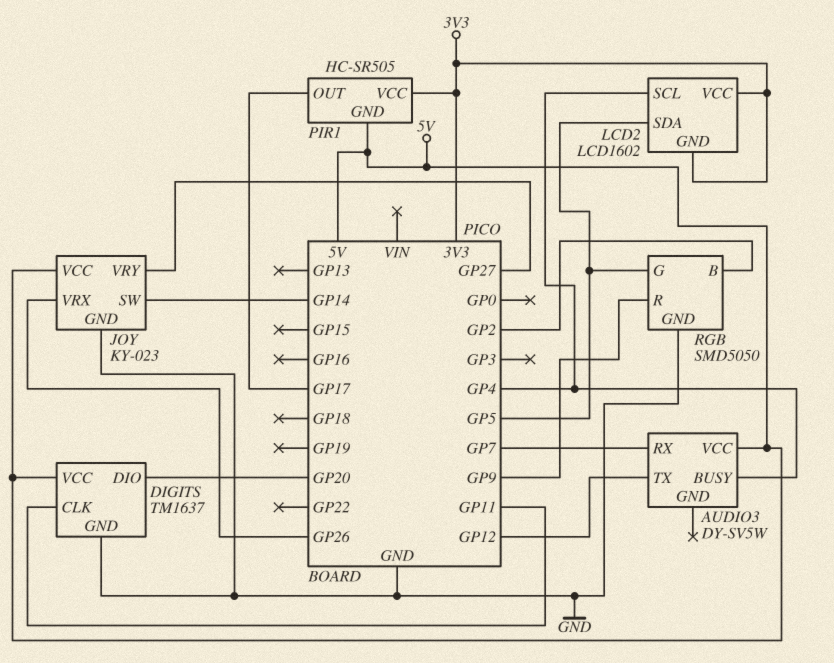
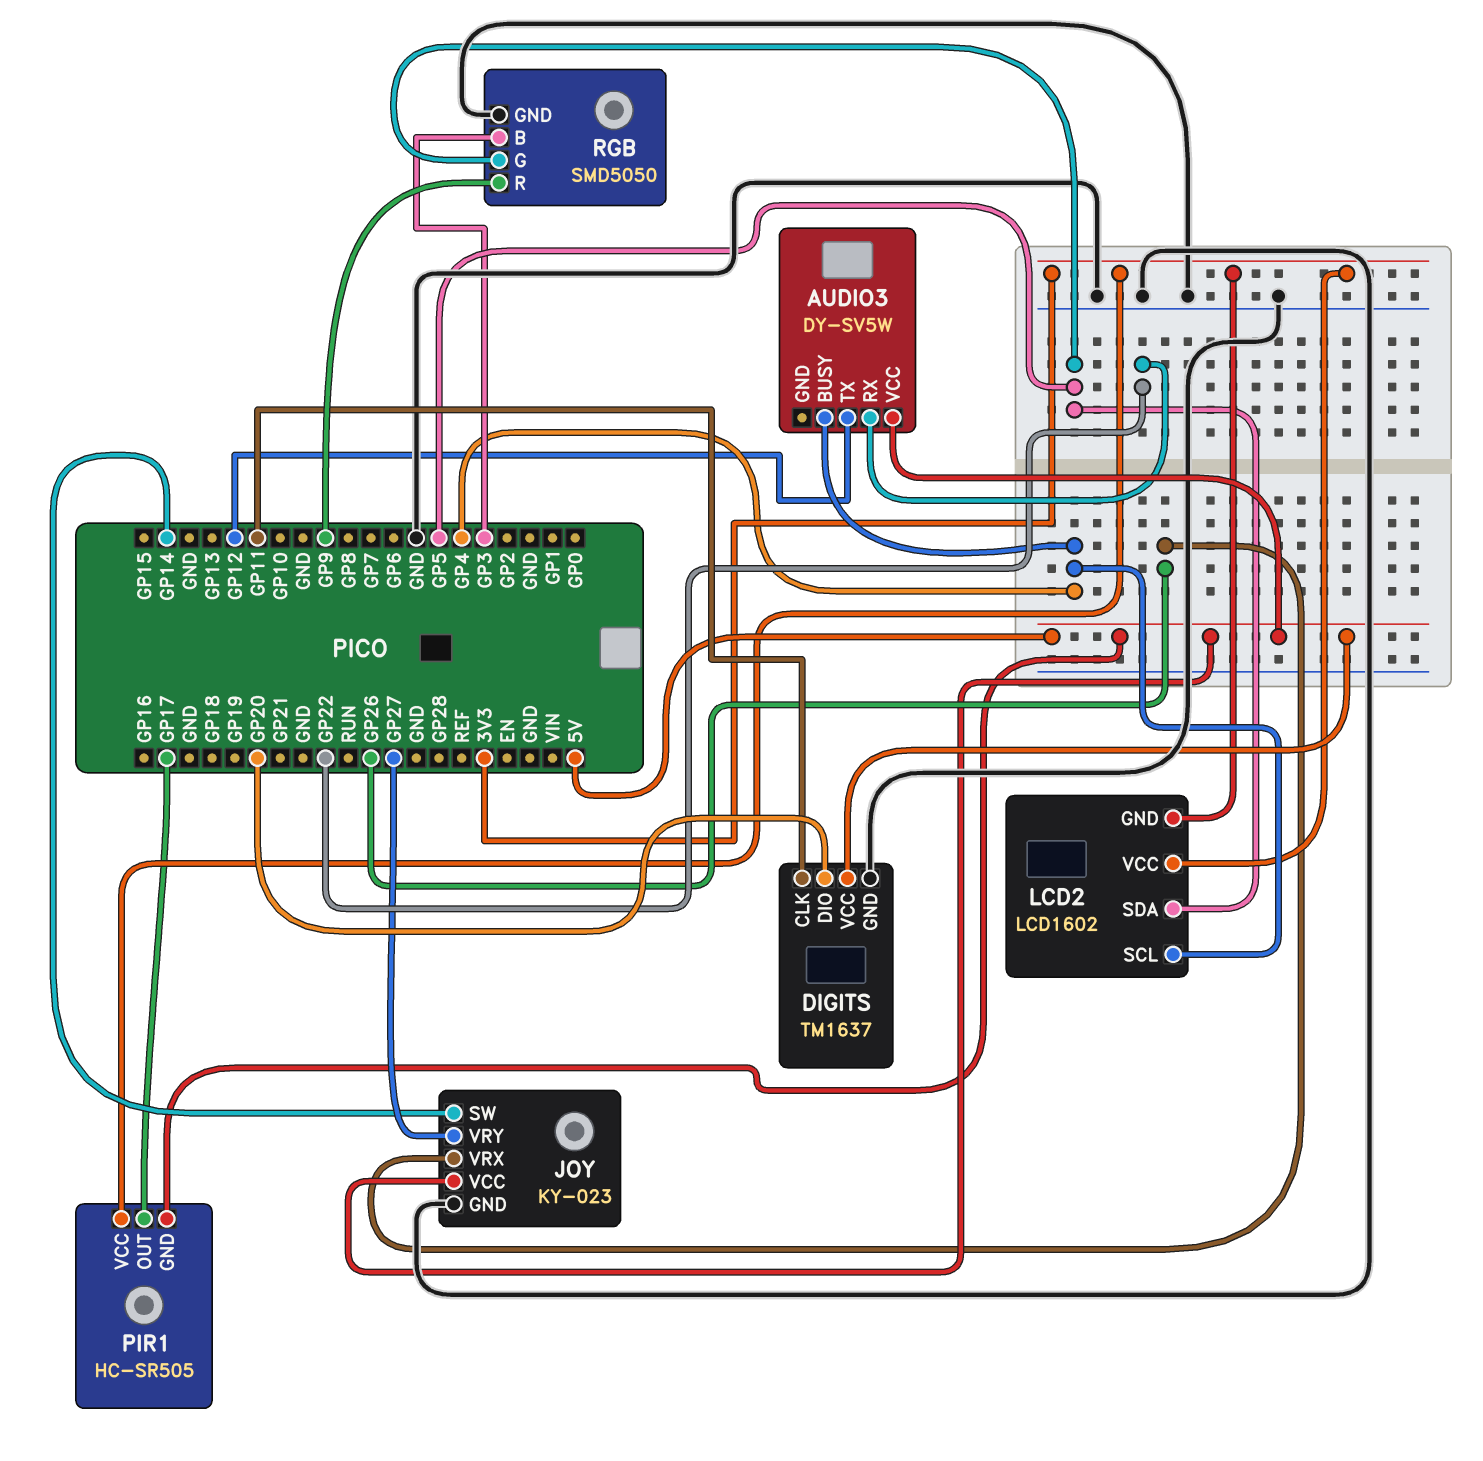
AUDIO3 pin RX: GP7 -> GP22
RGB pin B: GP2 -> GP3

